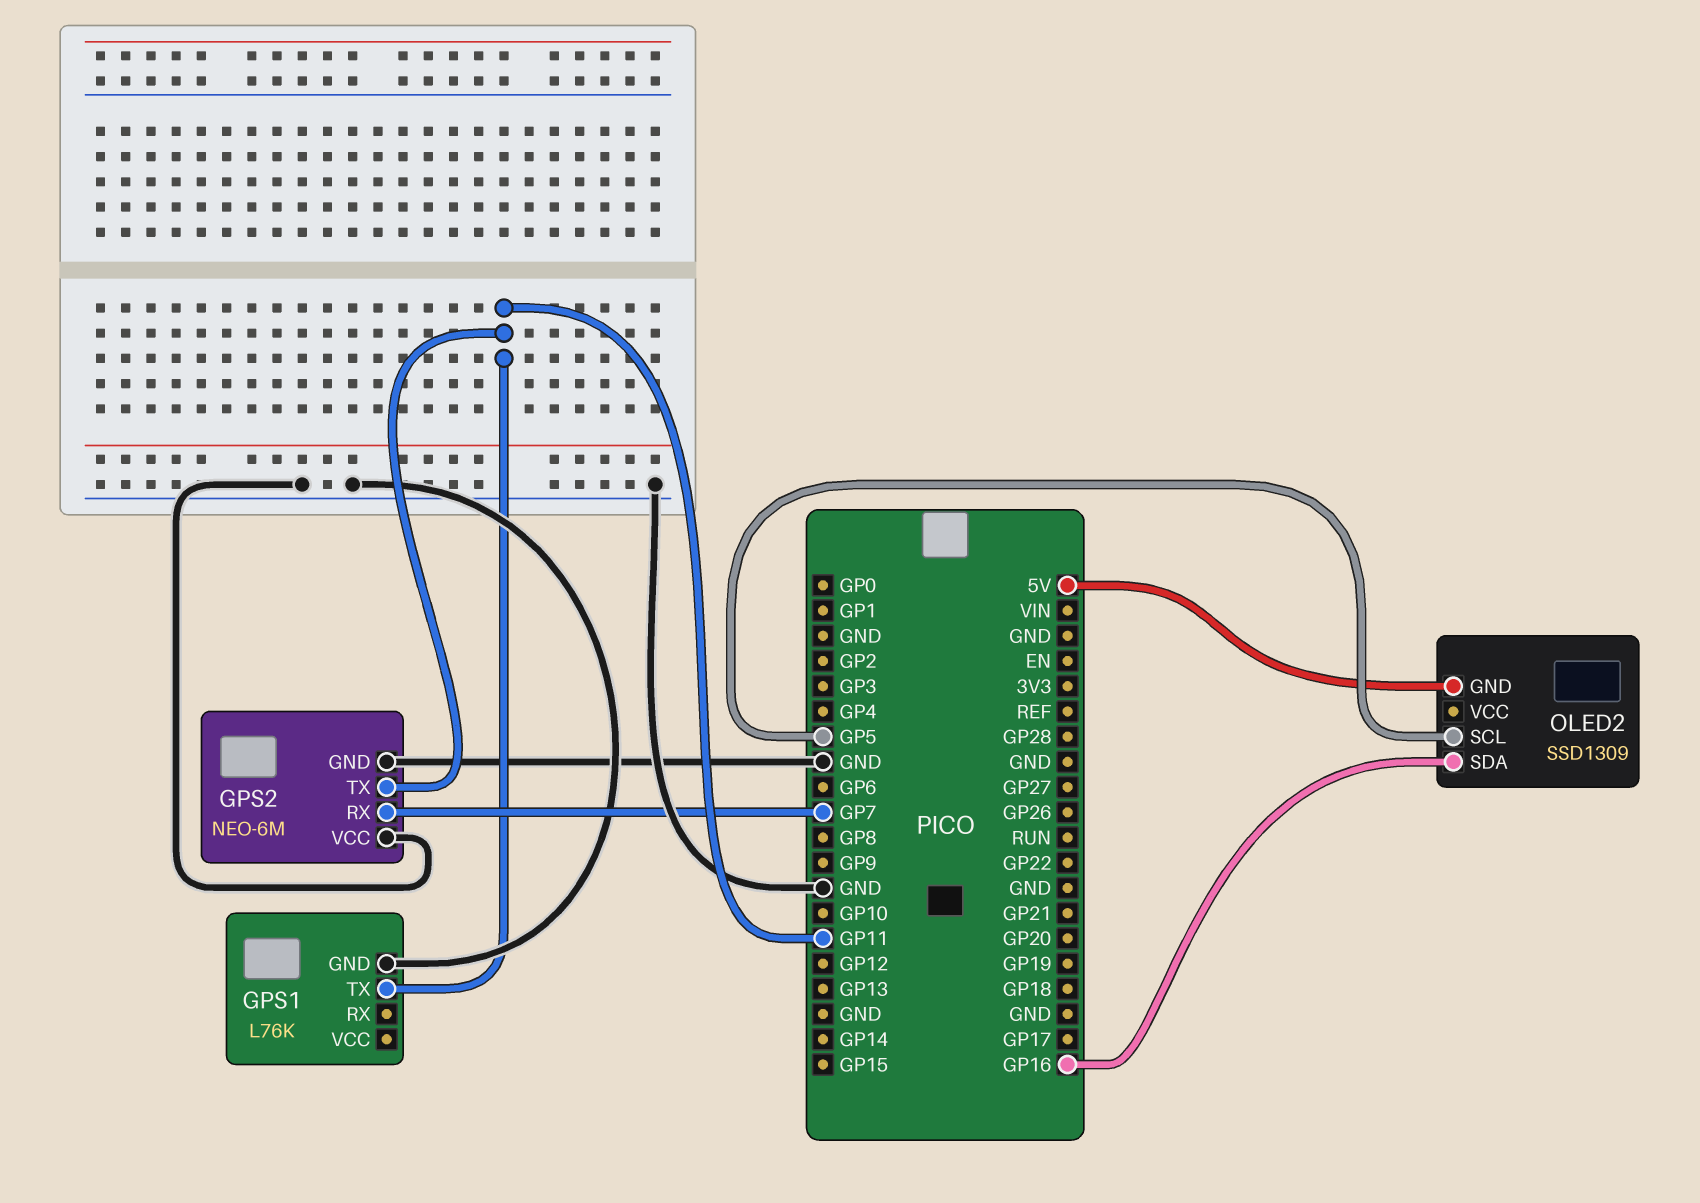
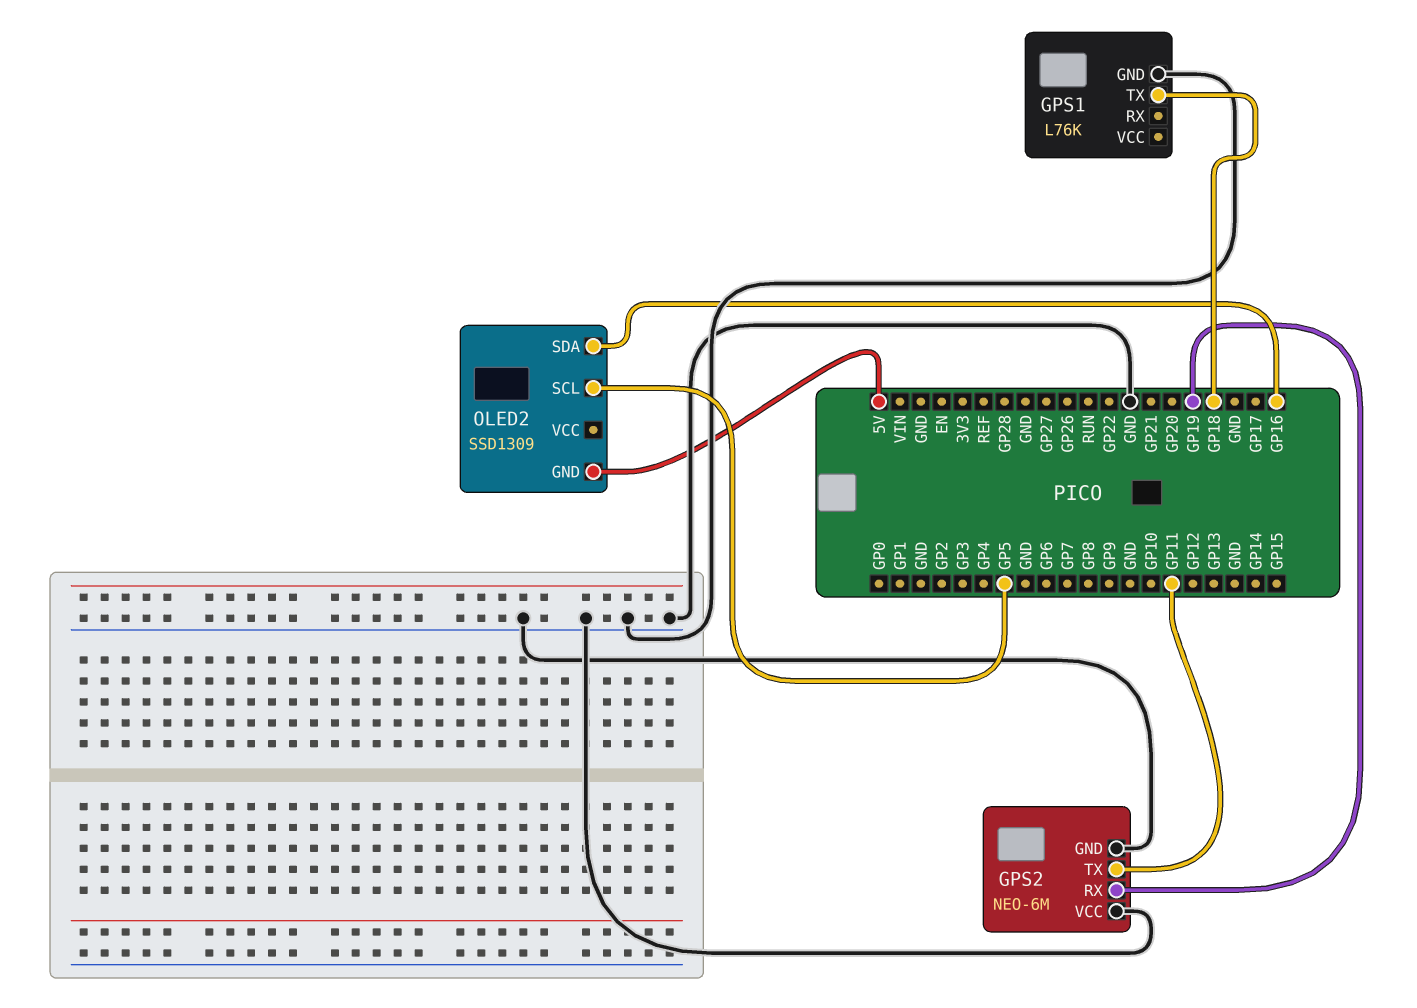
GPS1 pin TX: GP11 -> GP18
GPS2 pin RX: GP7 -> GP19

